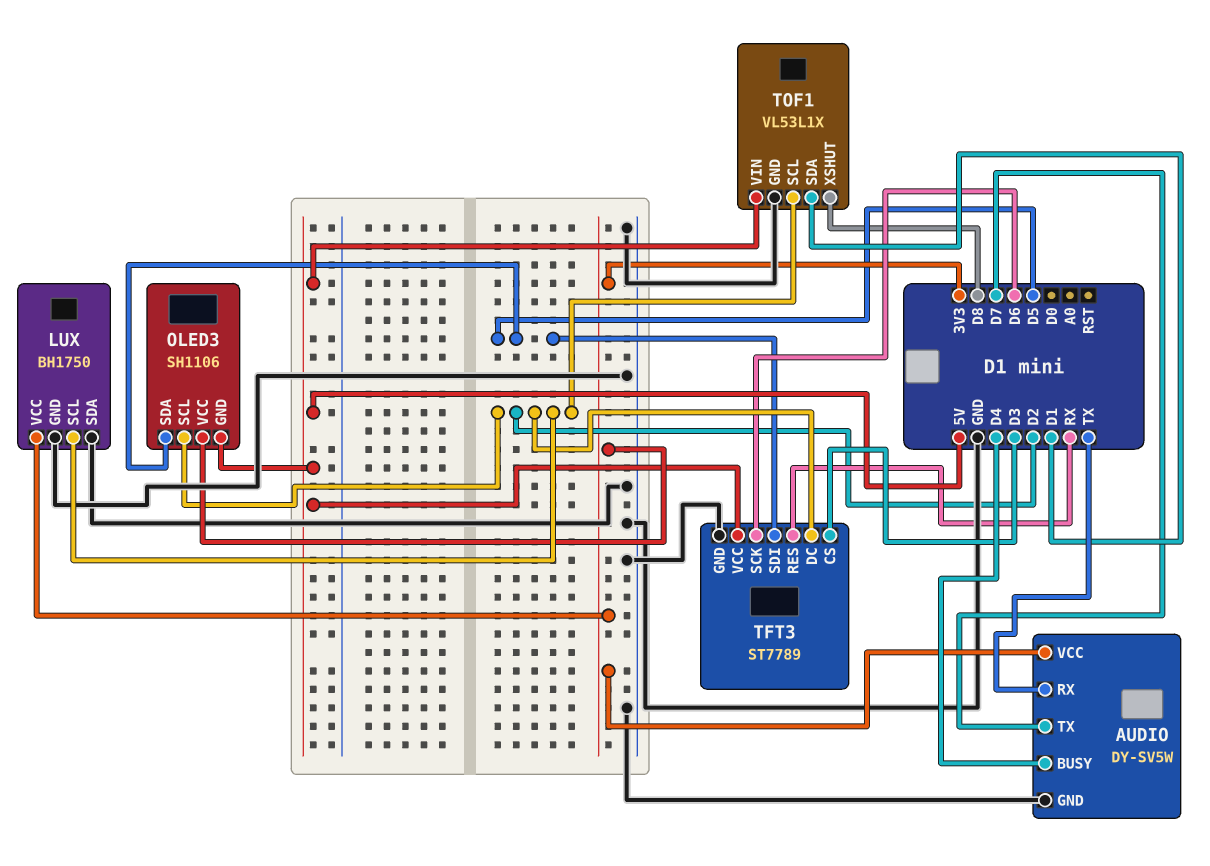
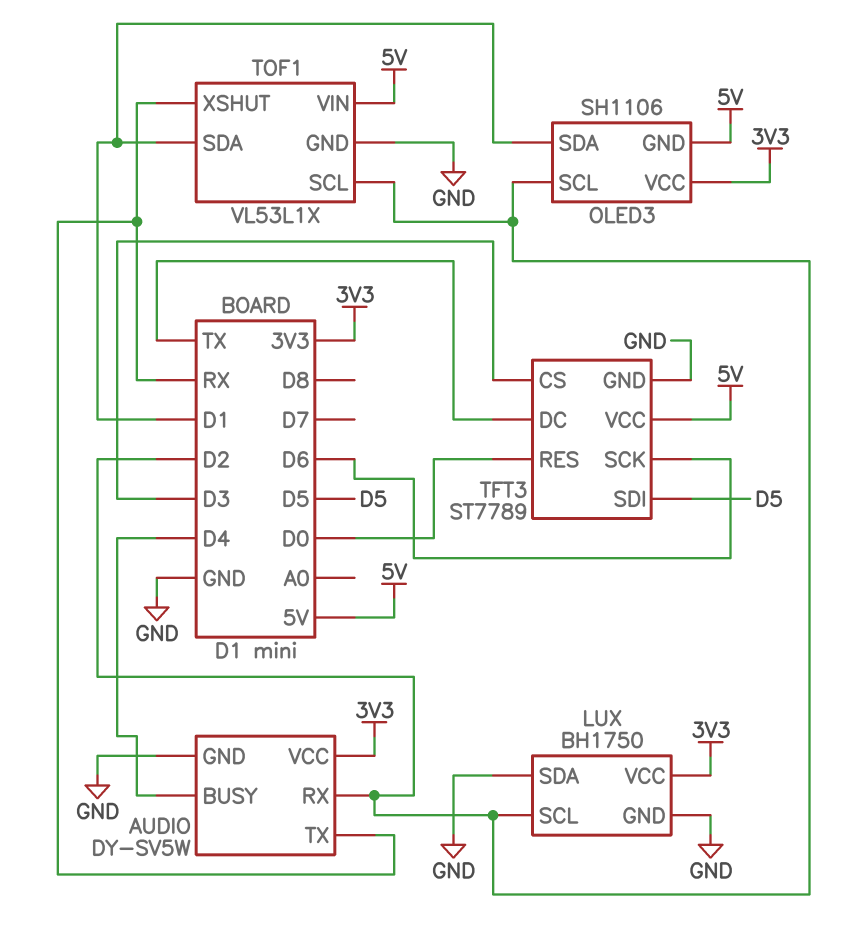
AUDIO pin RX: TX -> D2
AUDIO pin TX: D7 -> RX
OLED3 pin SDA: D5 -> D1
TFT3 pin DC: D2 -> TX
TFT3 pin RES: RX -> D0
TOF1 pin XSHUT: D8 -> RX

